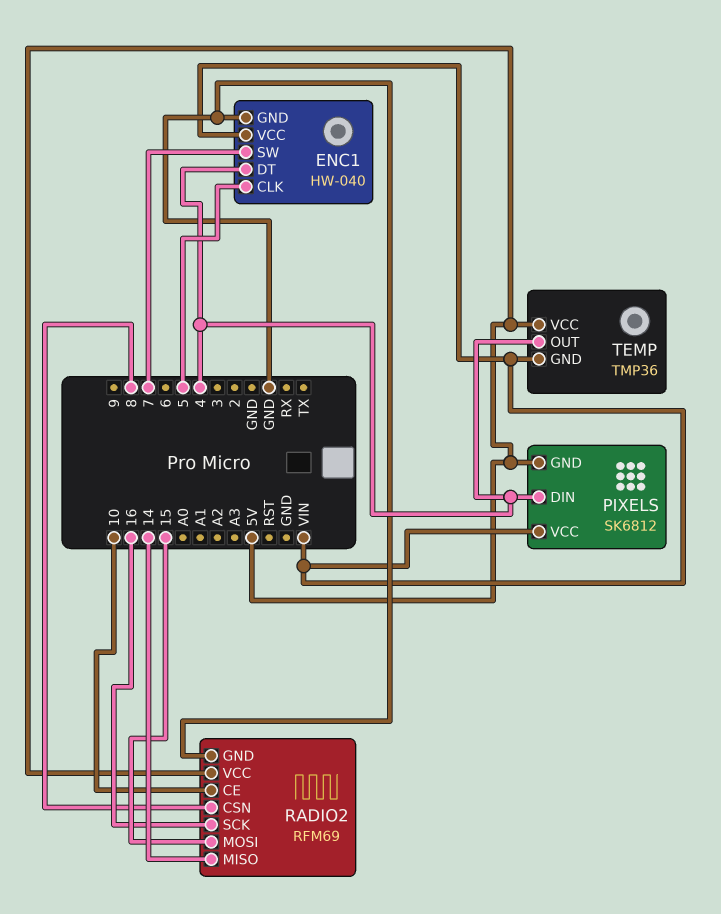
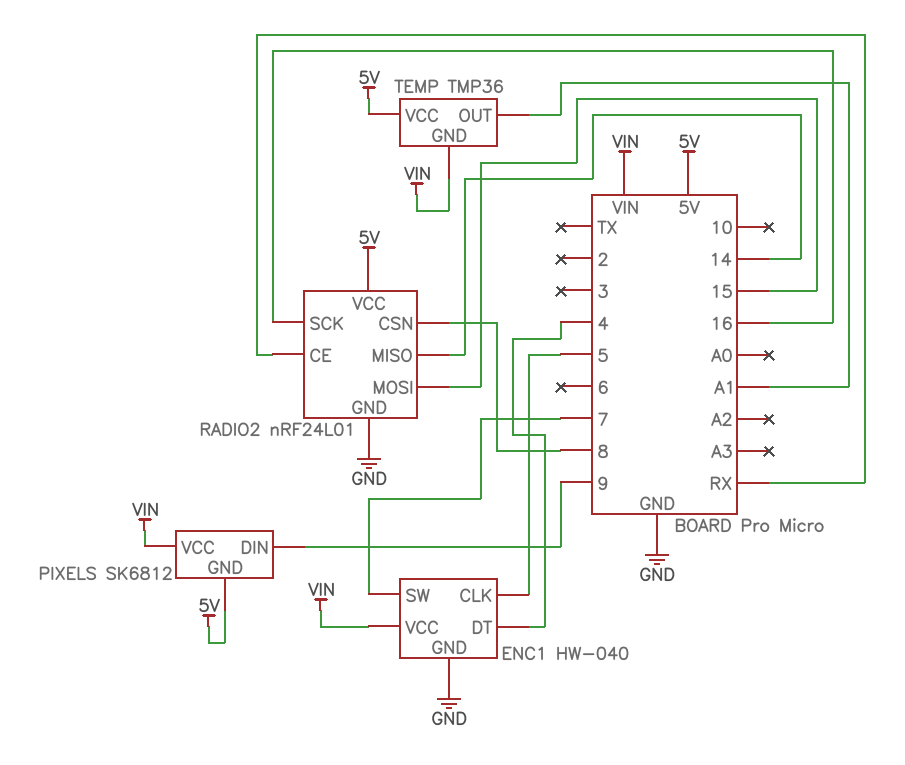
PIXELS pin DIN: 4 -> 9
RADIO2: RFM69 -> nRF24L01
RADIO2 pin CE: 10 -> RX
TEMP pin OUT: 4 -> A1

